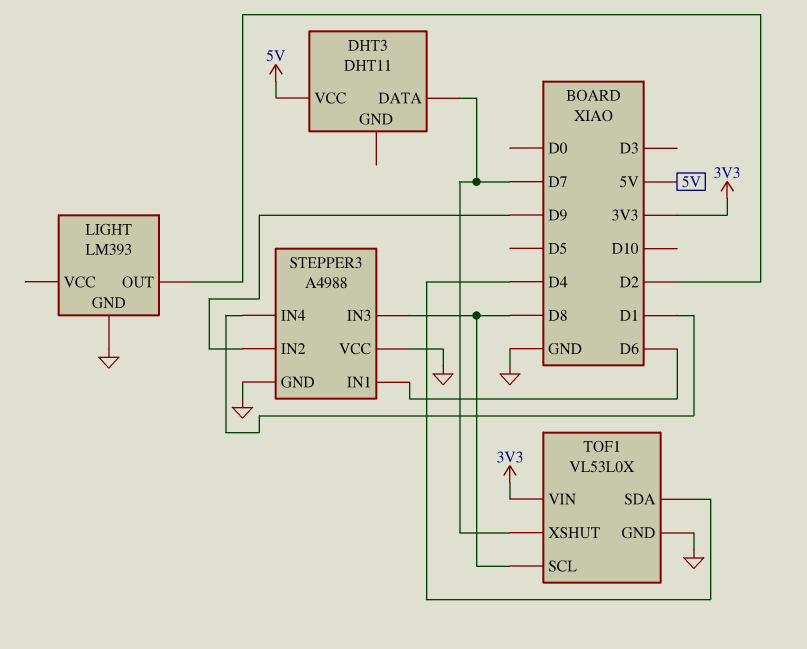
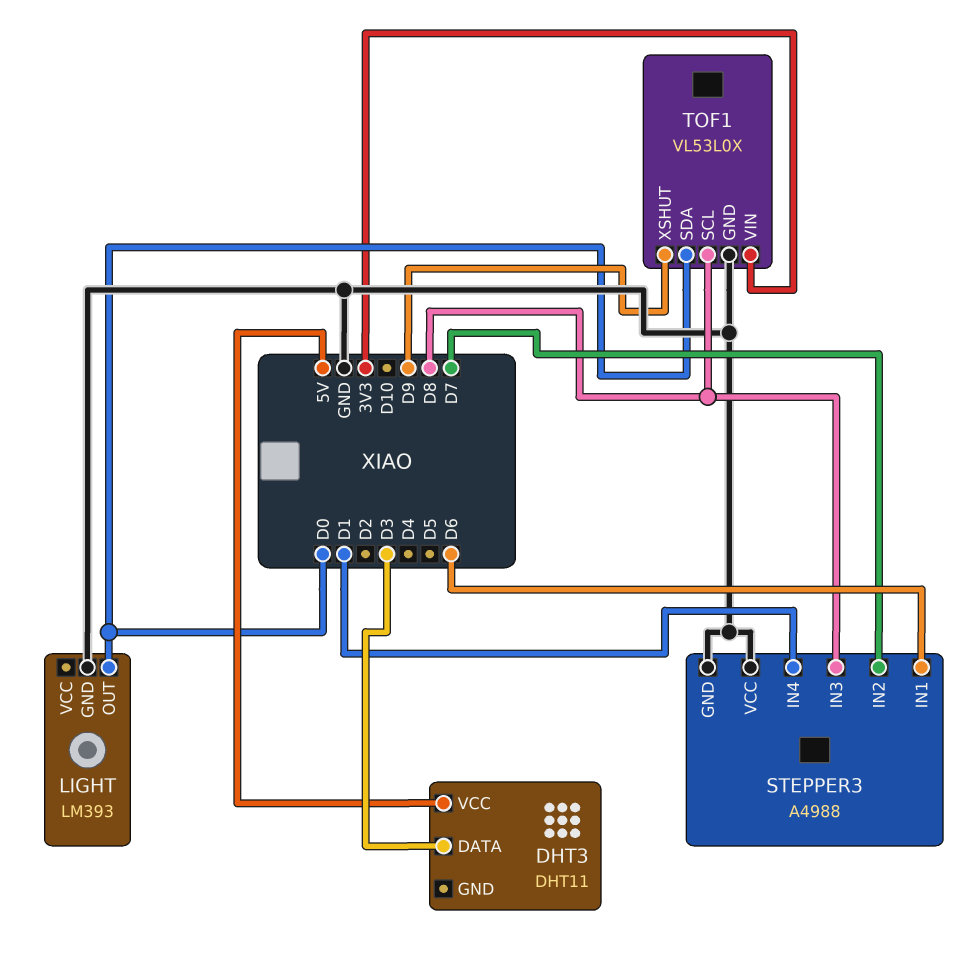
DHT3 pin DATA: D7 -> D3
LIGHT pin OUT: D2 -> D0
STEPPER3 pin IN2: D9 -> D7
TOF1 pin SDA: D4 -> D0
TOF1 pin XSHUT: D7 -> D9

